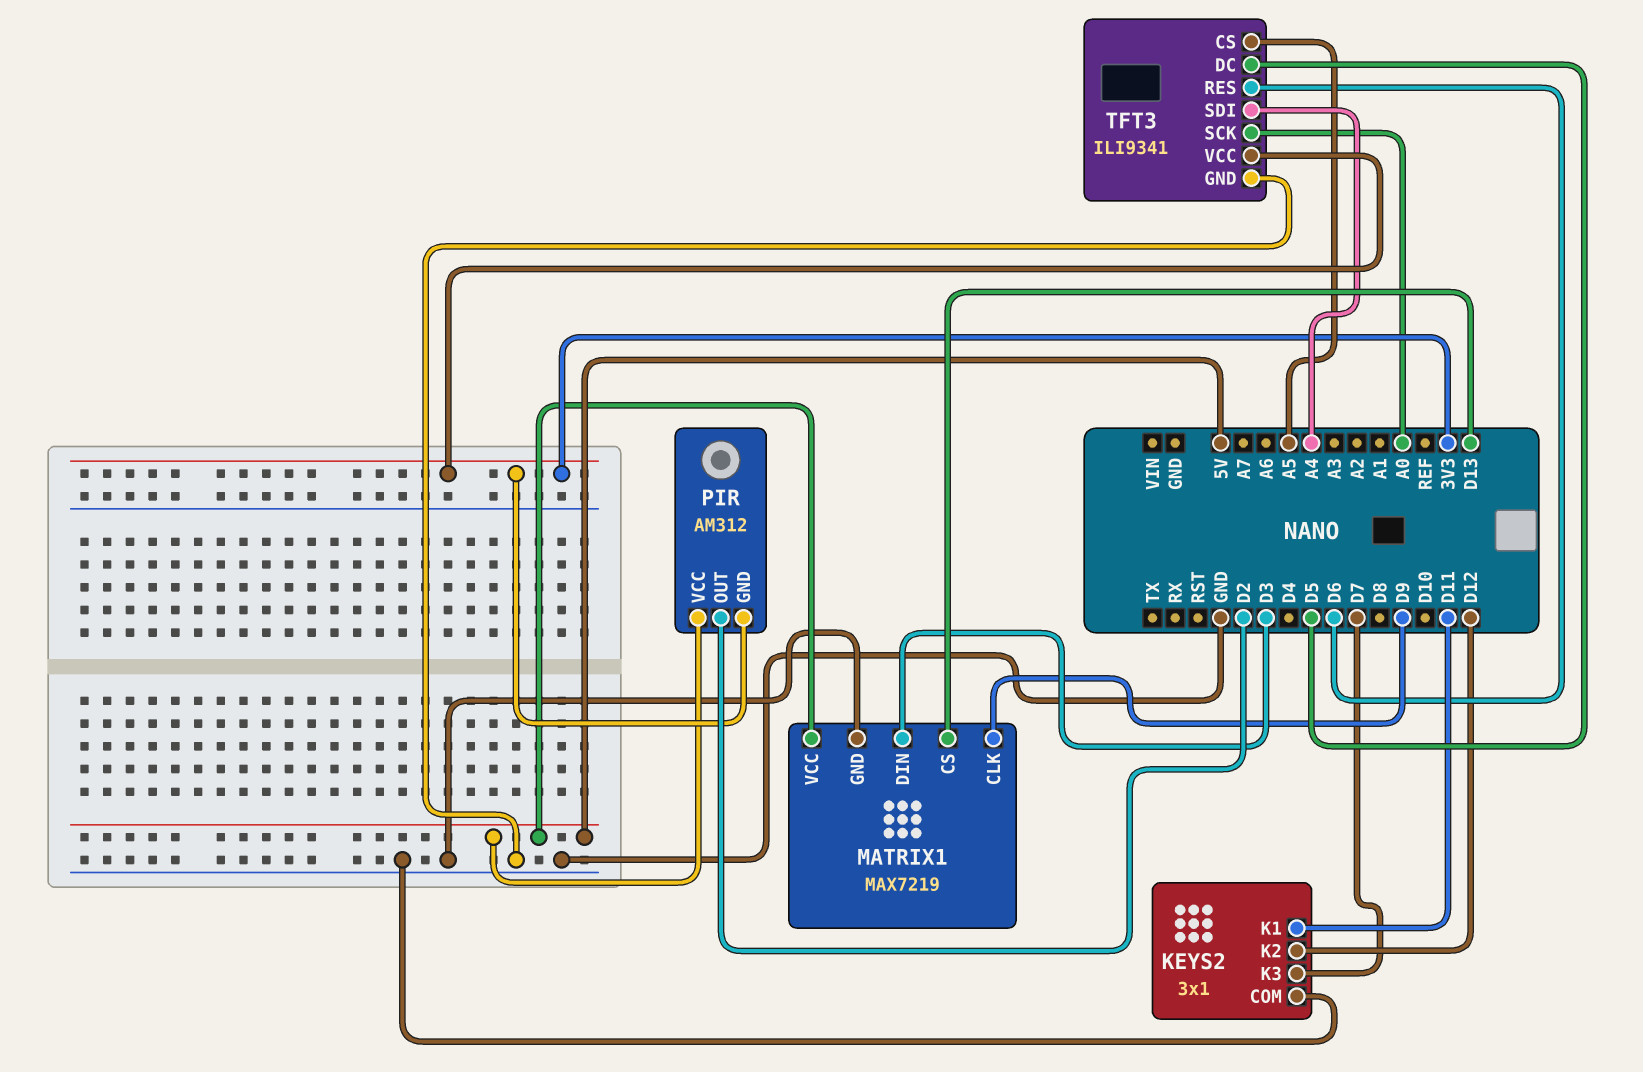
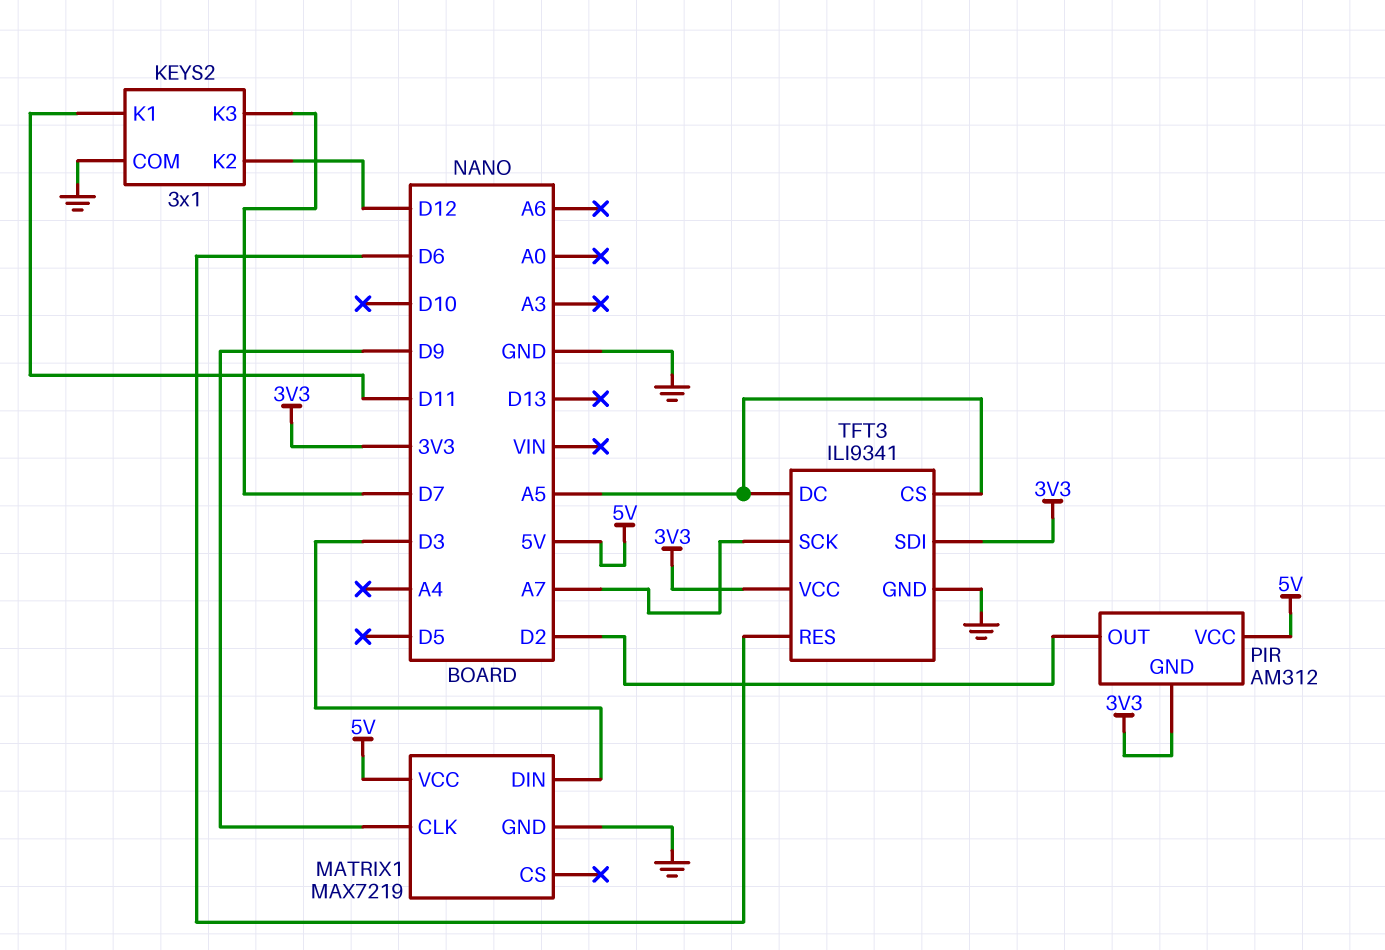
MATRIX1 pin CS: D13 -> none
TFT3 pin DC: D5 -> A5
TFT3 pin SCK: A0 -> A7
TFT3 pin SDI: A4 -> 3V3

